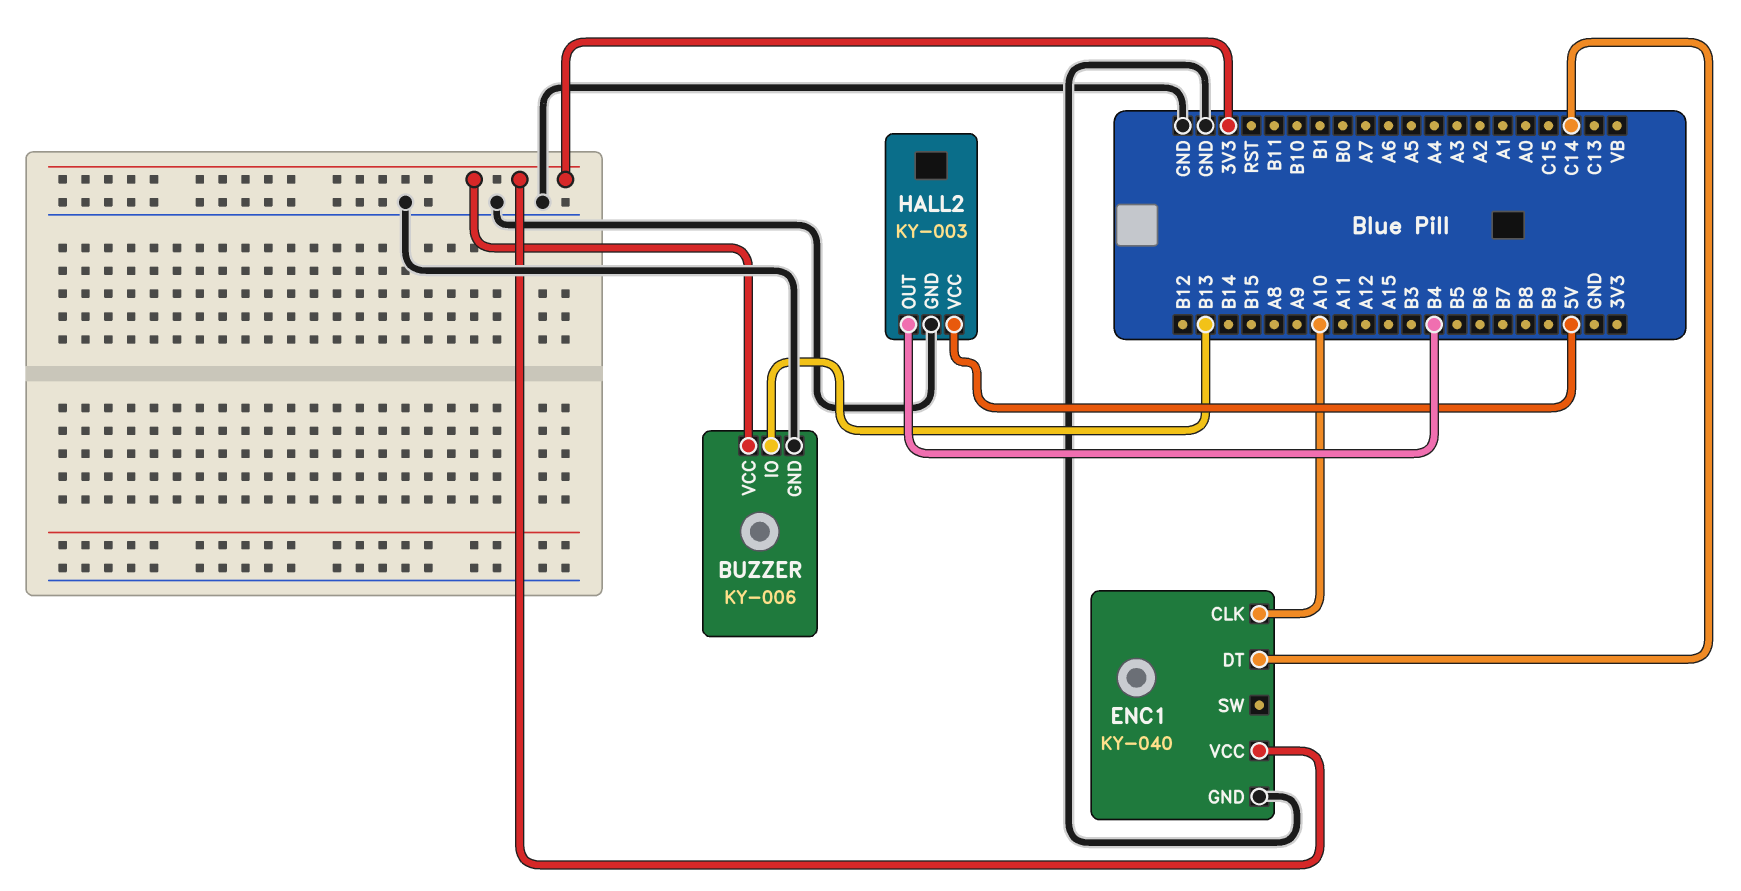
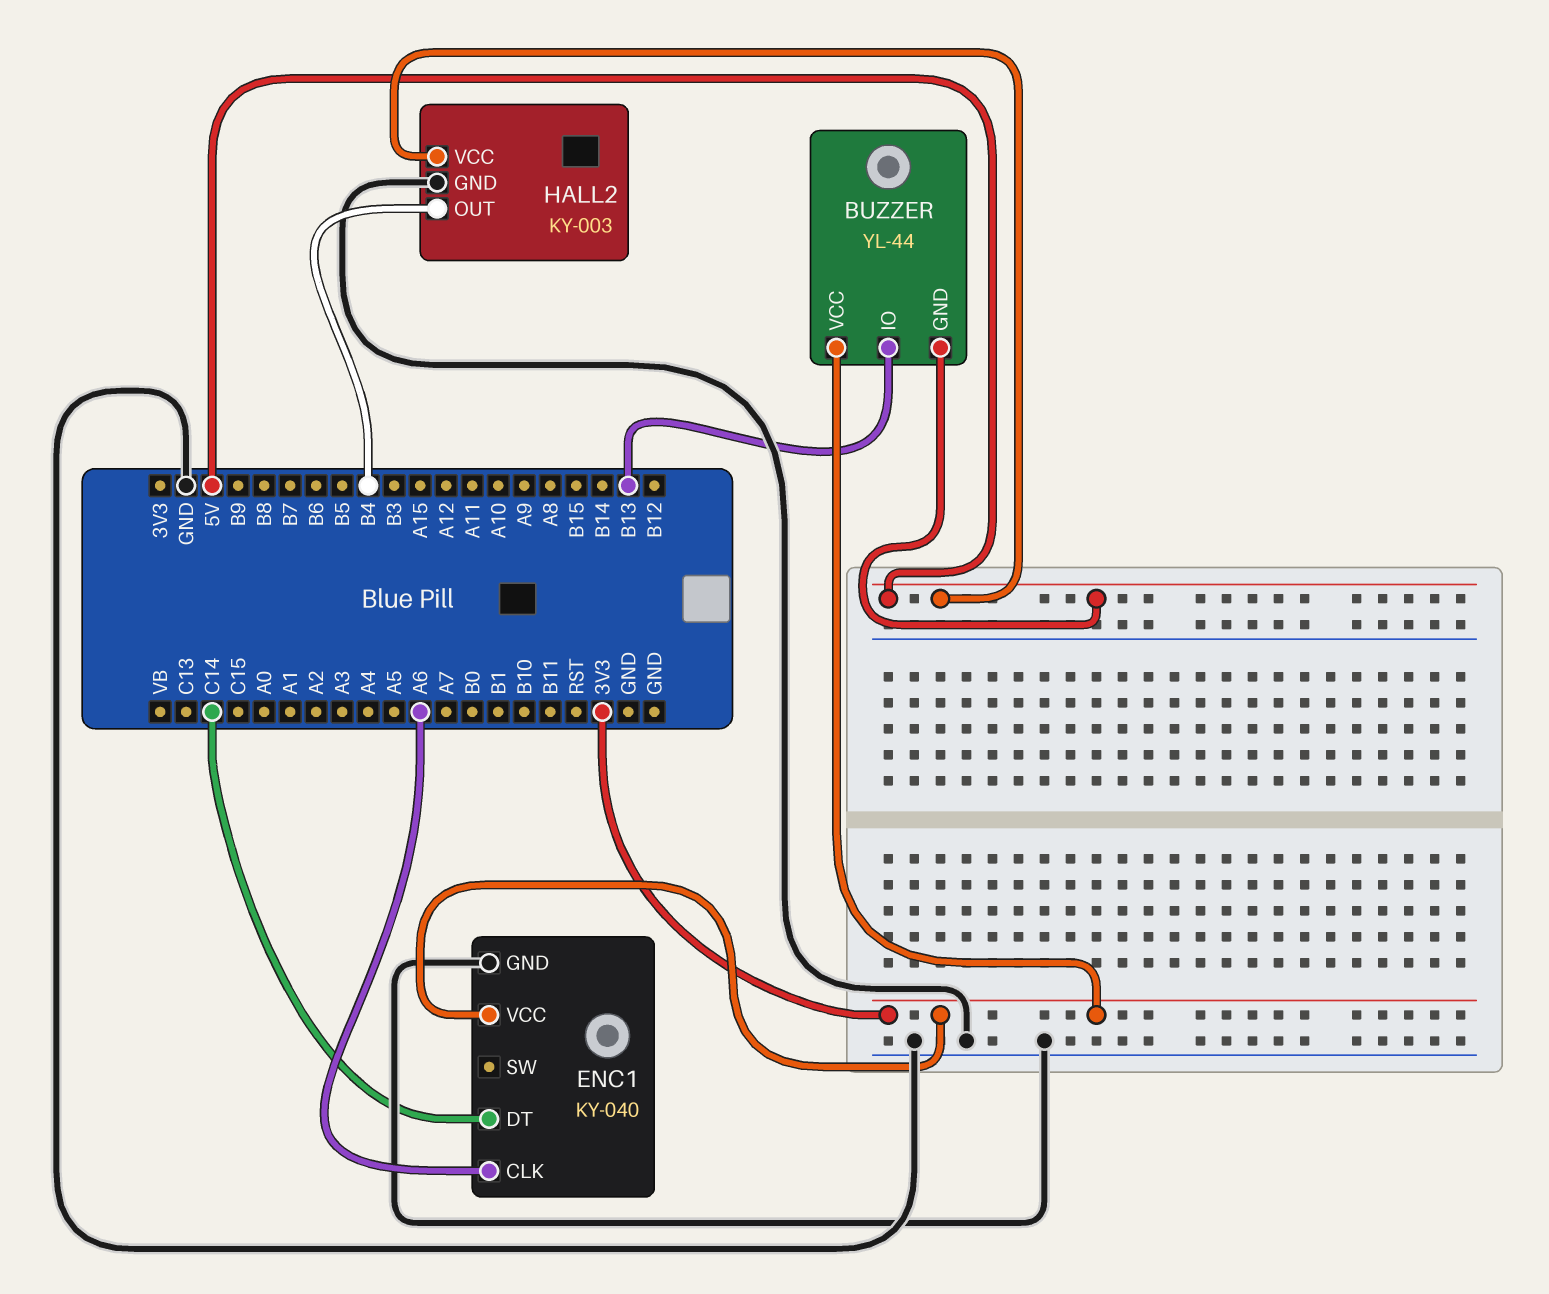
BUZZER: KY-006 -> YL-44
BUZZER pin GND: GND -> 5V
ENC1 pin CLK: A10 -> A6

